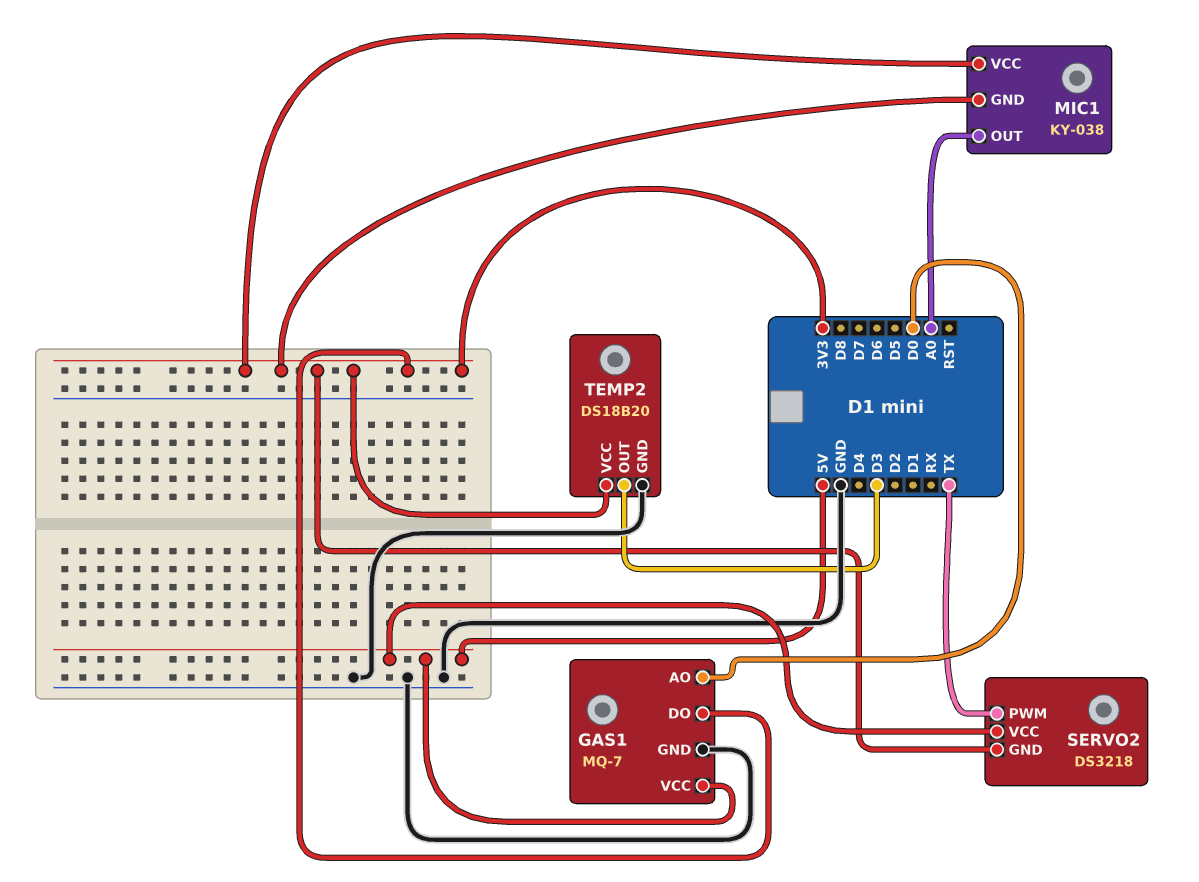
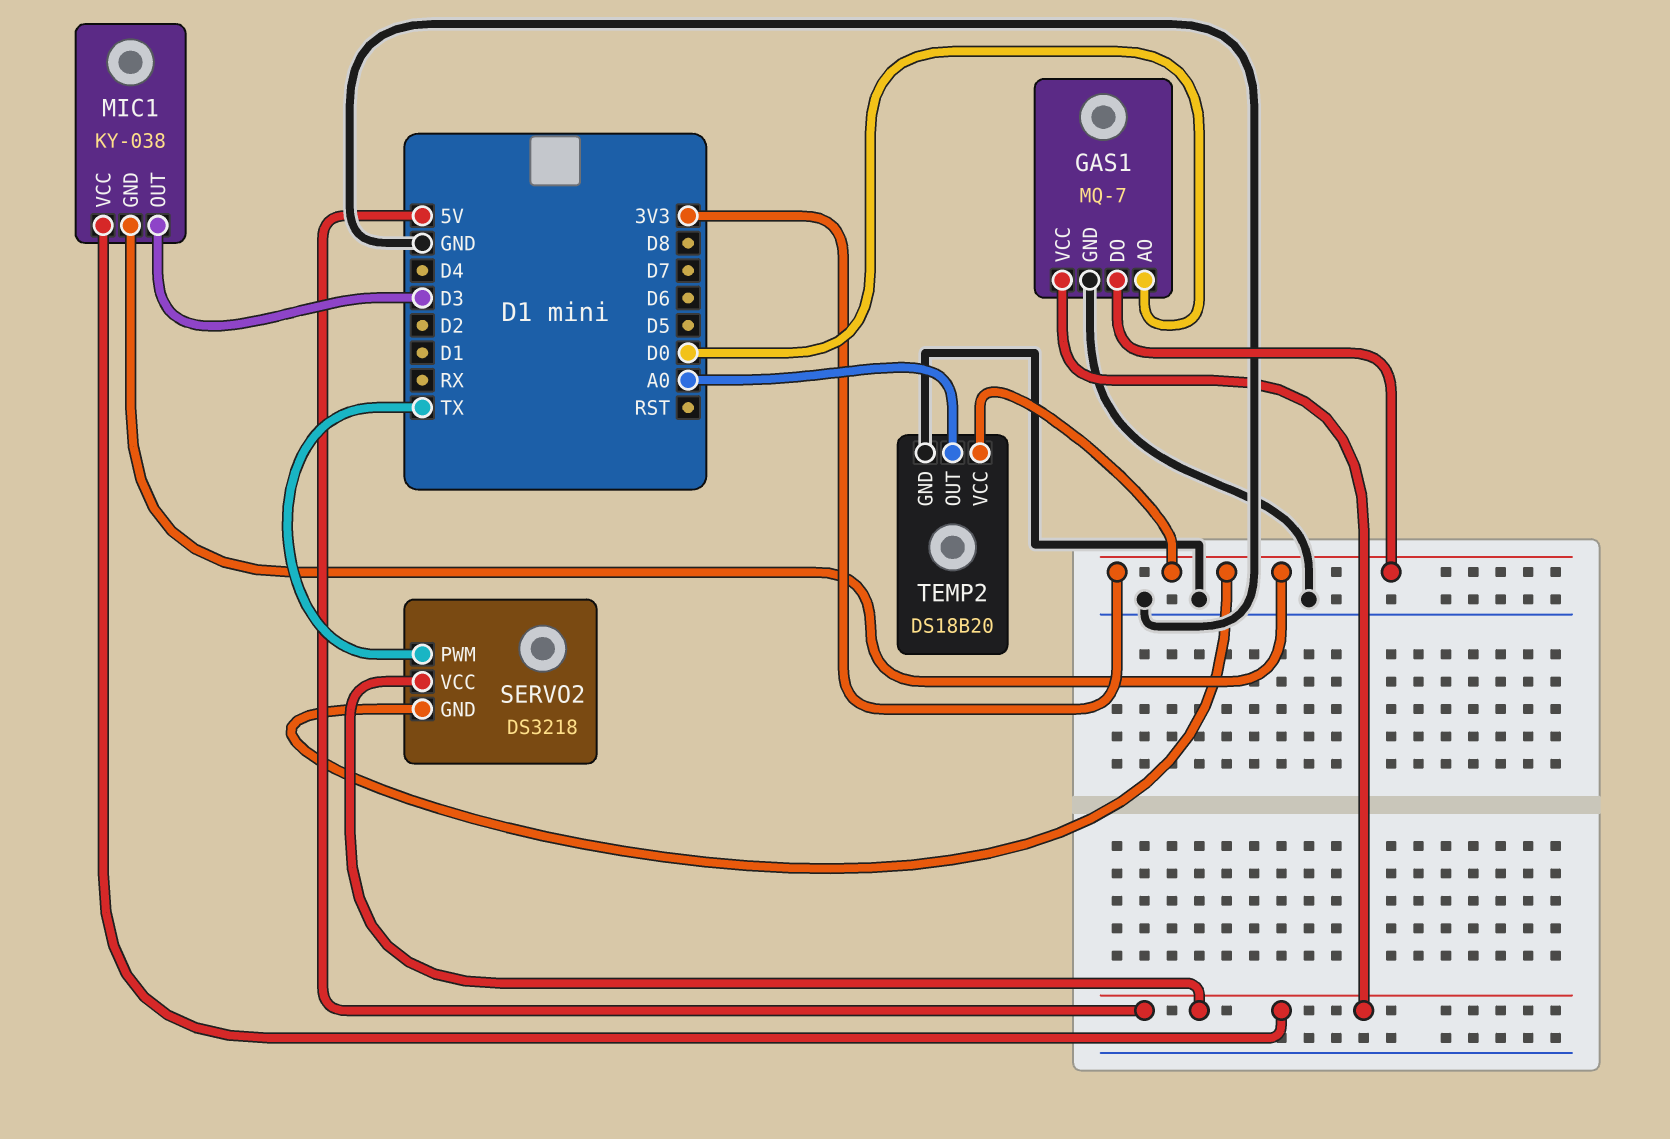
MIC1 pin OUT: A0 -> D3
MIC1 pin VCC: 3V3 -> 5V
TEMP2 pin OUT: D3 -> A0

